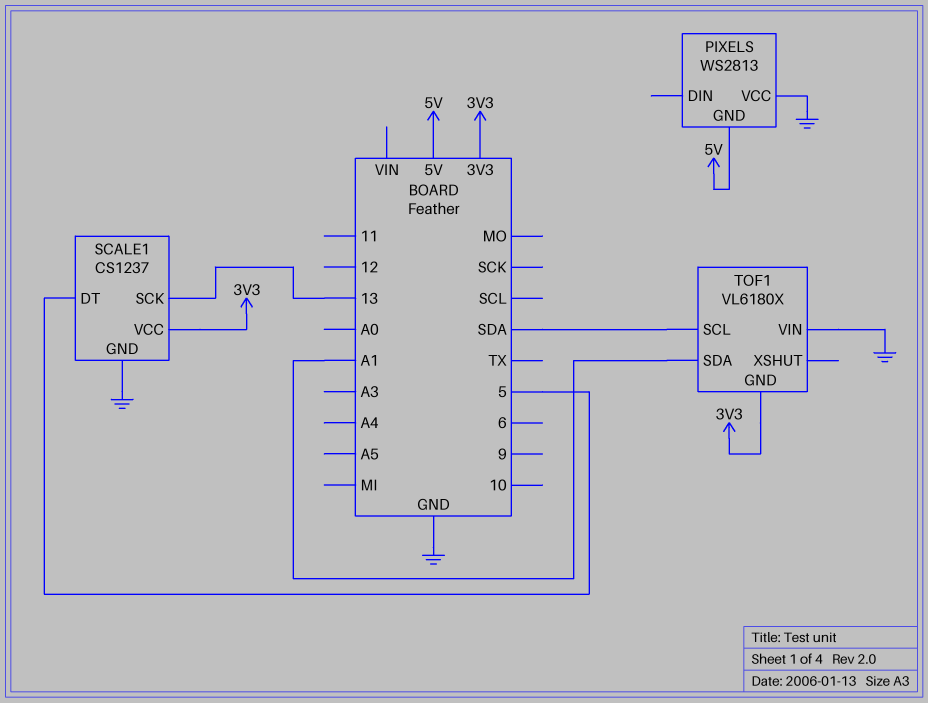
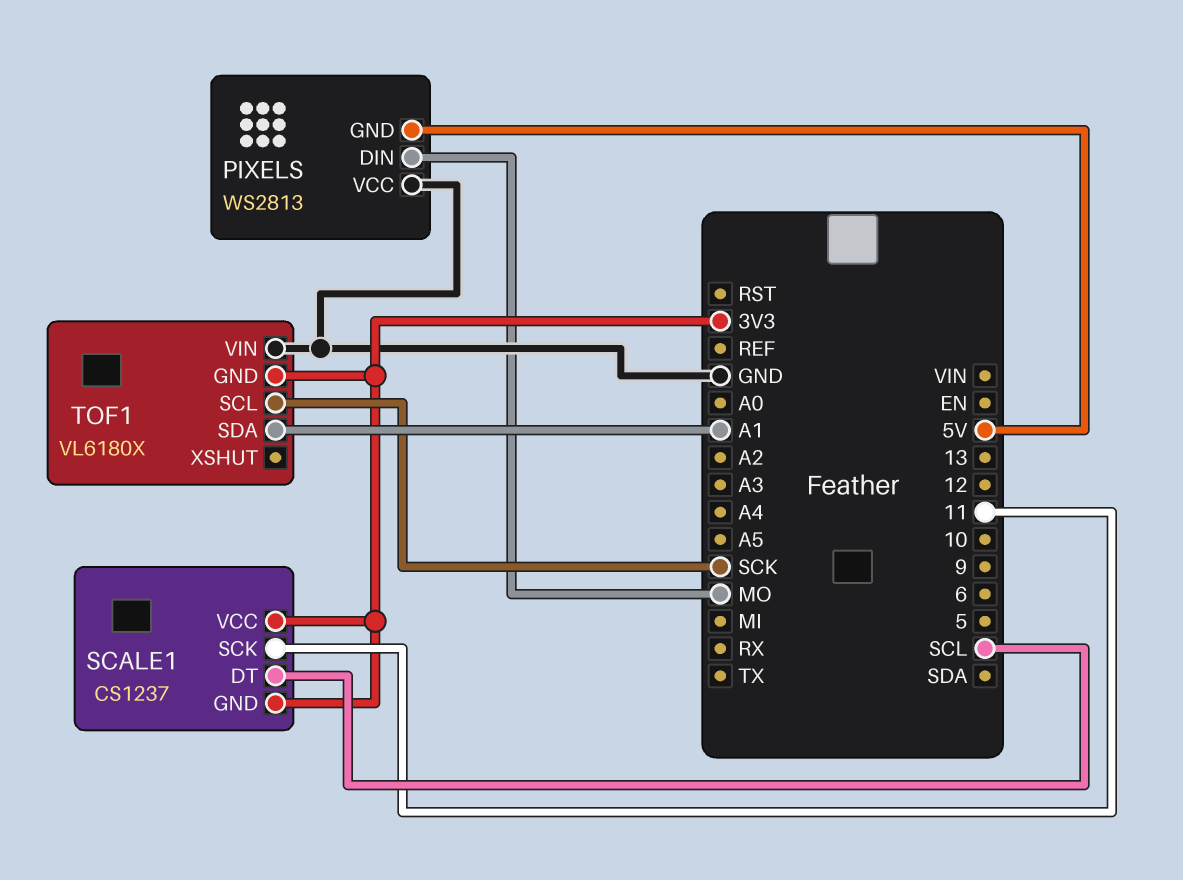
PIXELS pin DIN: none -> MO
SCALE1 pin DT: 5 -> SCL
SCALE1 pin GND: GND -> 3V3
SCALE1 pin SCK: 13 -> 11
TOF1 pin SCL: SDA -> SCK

